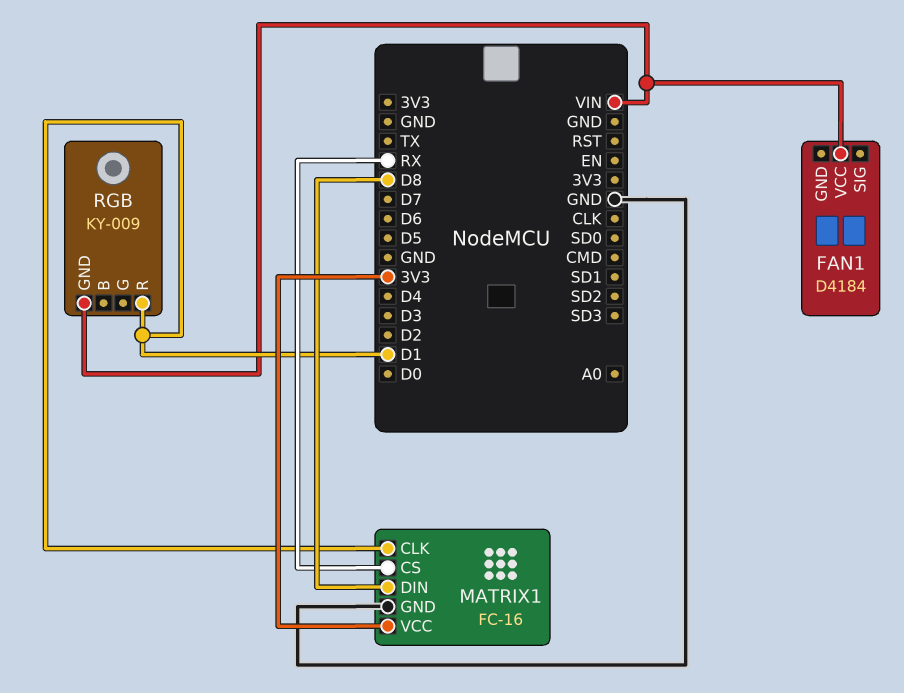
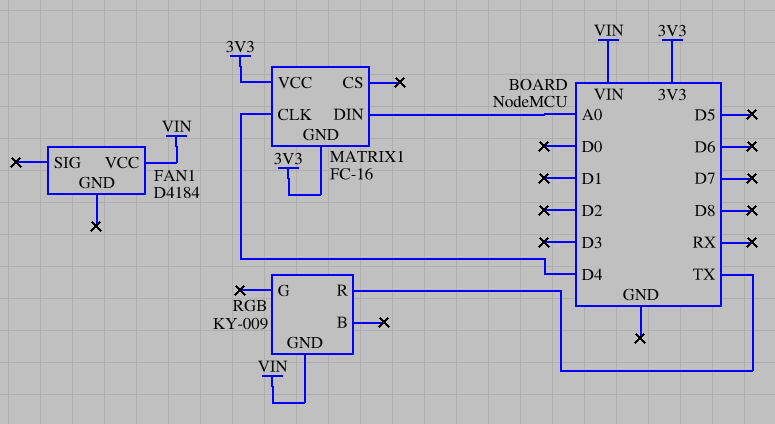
MATRIX1 pin CLK: D1 -> D4
MATRIX1 pin CS: RX -> none
MATRIX1 pin DIN: D8 -> A0
MATRIX1 pin GND: GND -> 3V3
RGB pin R: D1 -> TX

